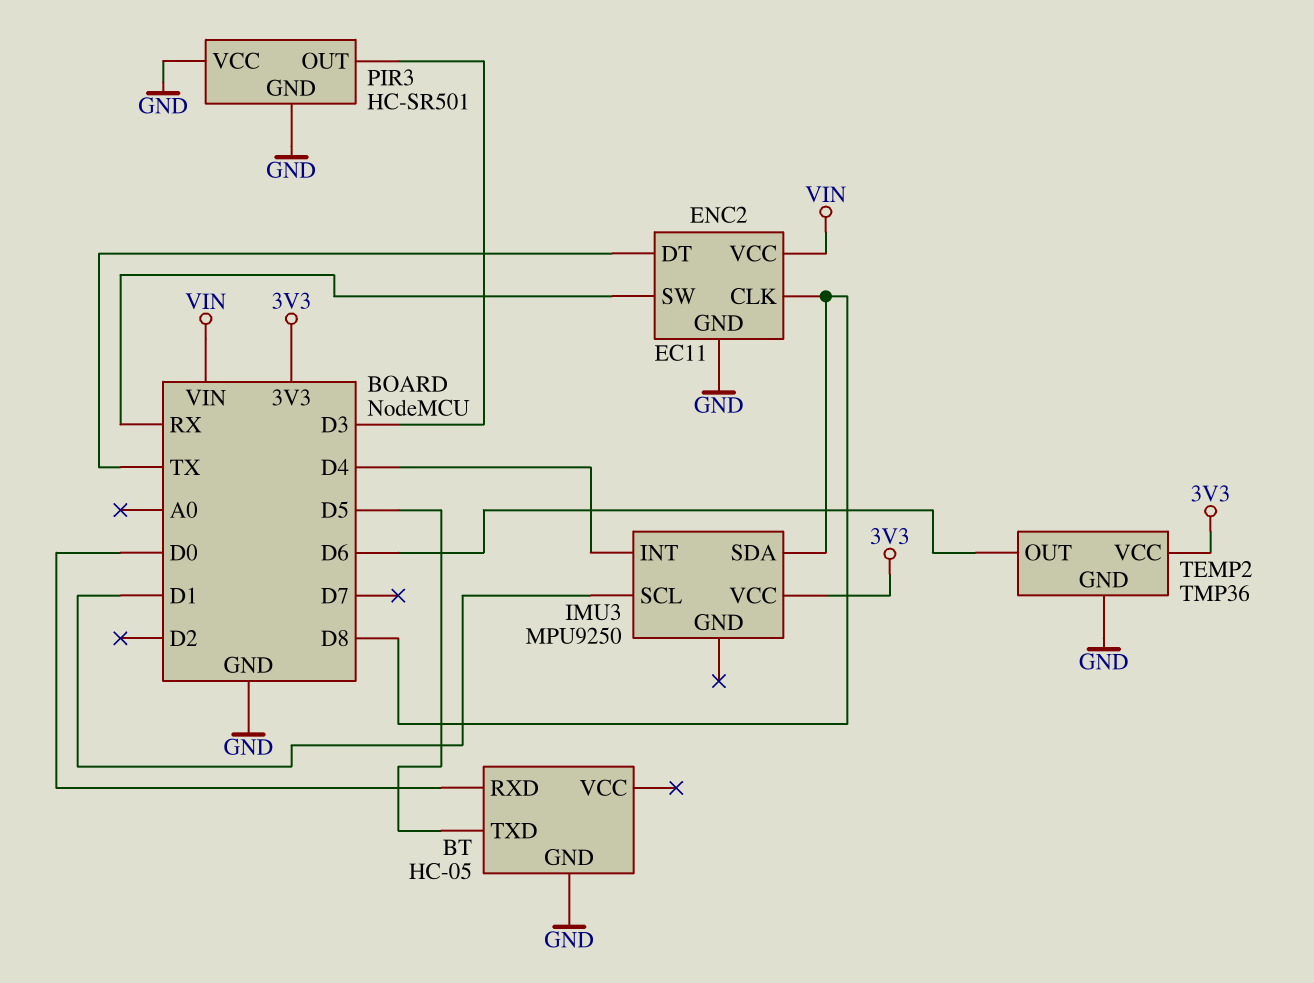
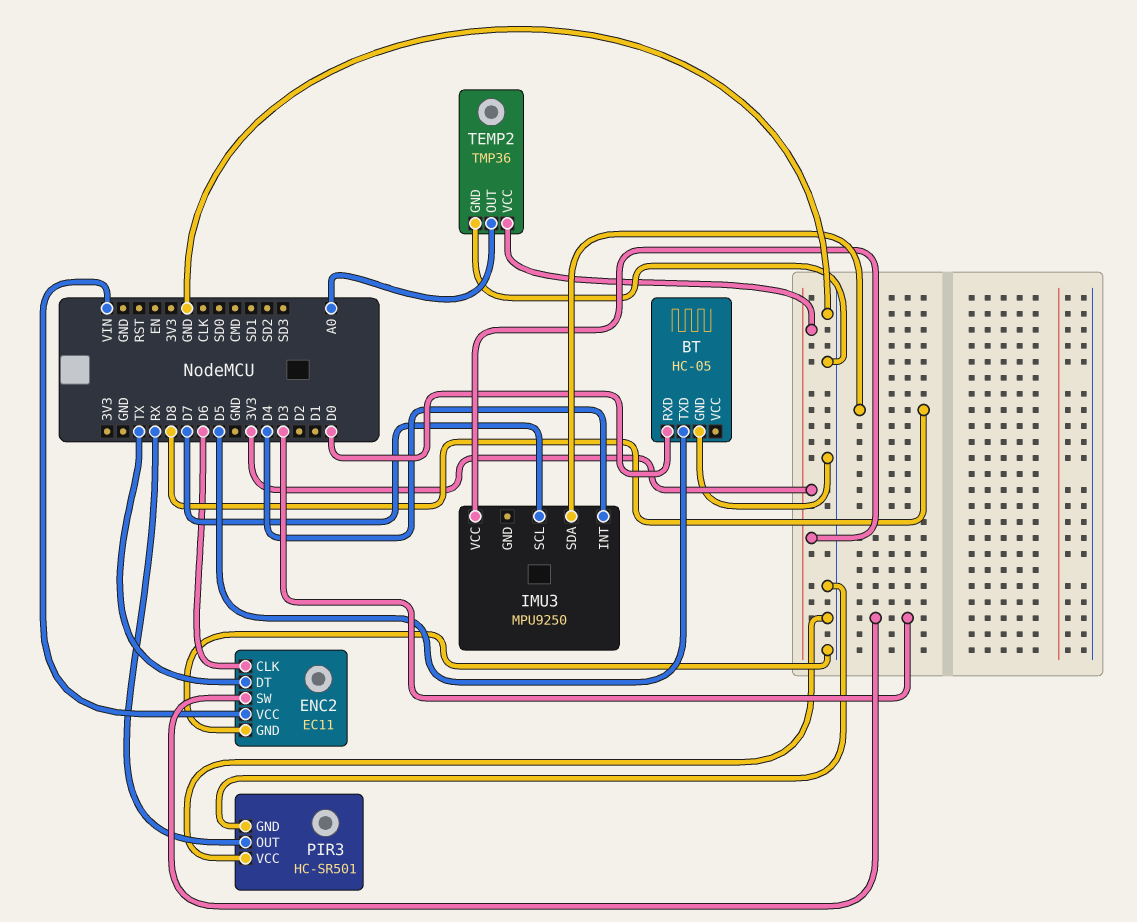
ENC2 pin CLK: D8 -> D6
ENC2 pin SW: RX -> D3
IMU3 pin SCL: D1 -> D7
PIR3 pin OUT: D3 -> RX
TEMP2 pin OUT: D6 -> A0

